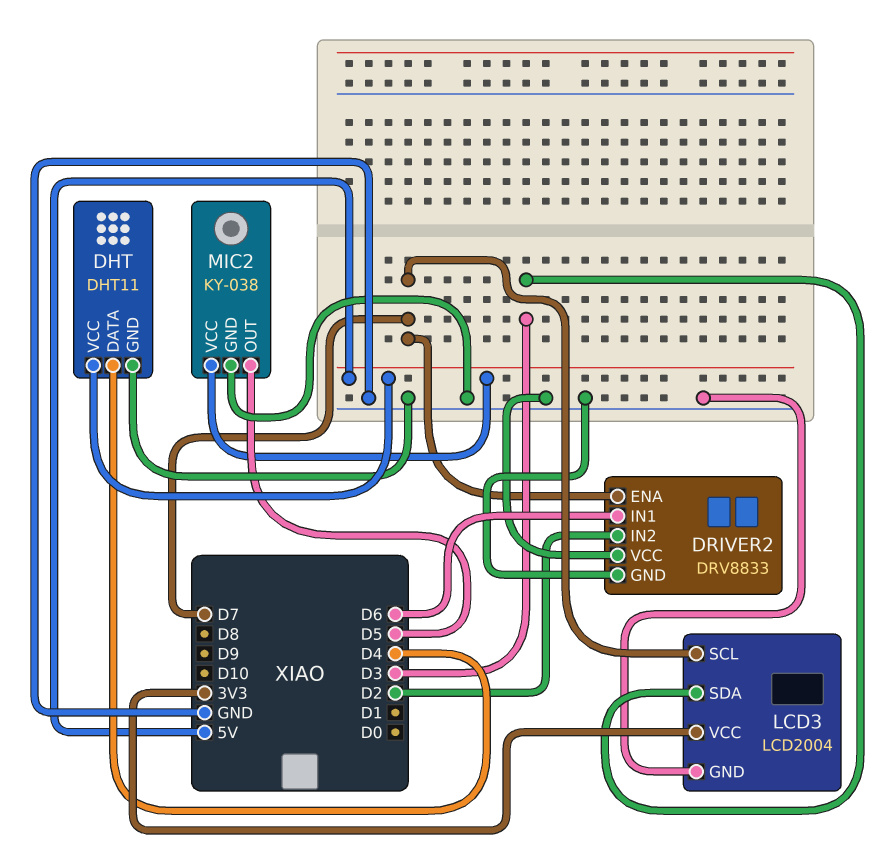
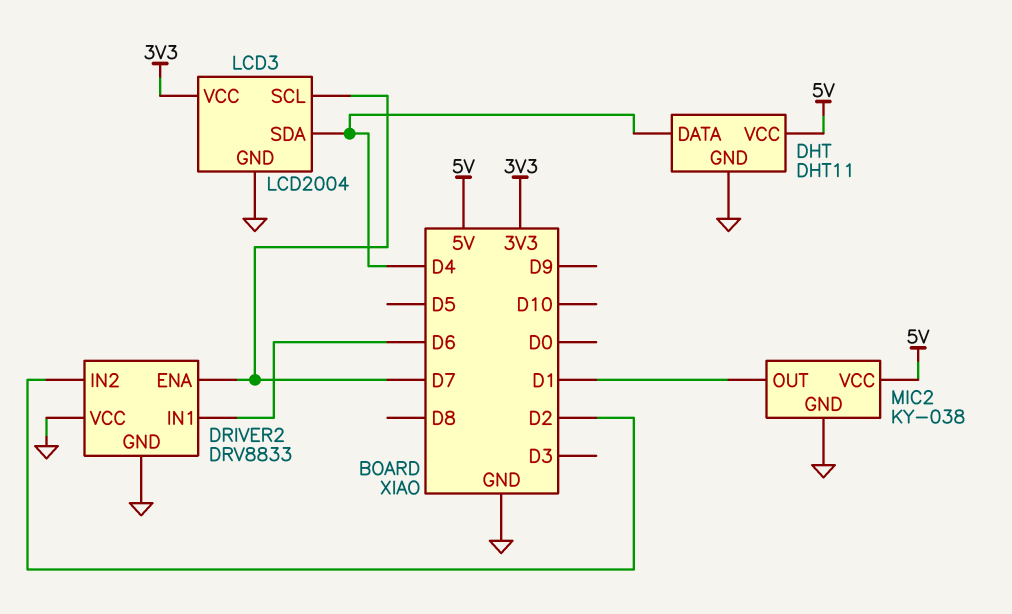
LCD3 pin SDA: D3 -> D4
MIC2 pin OUT: D5 -> D1

